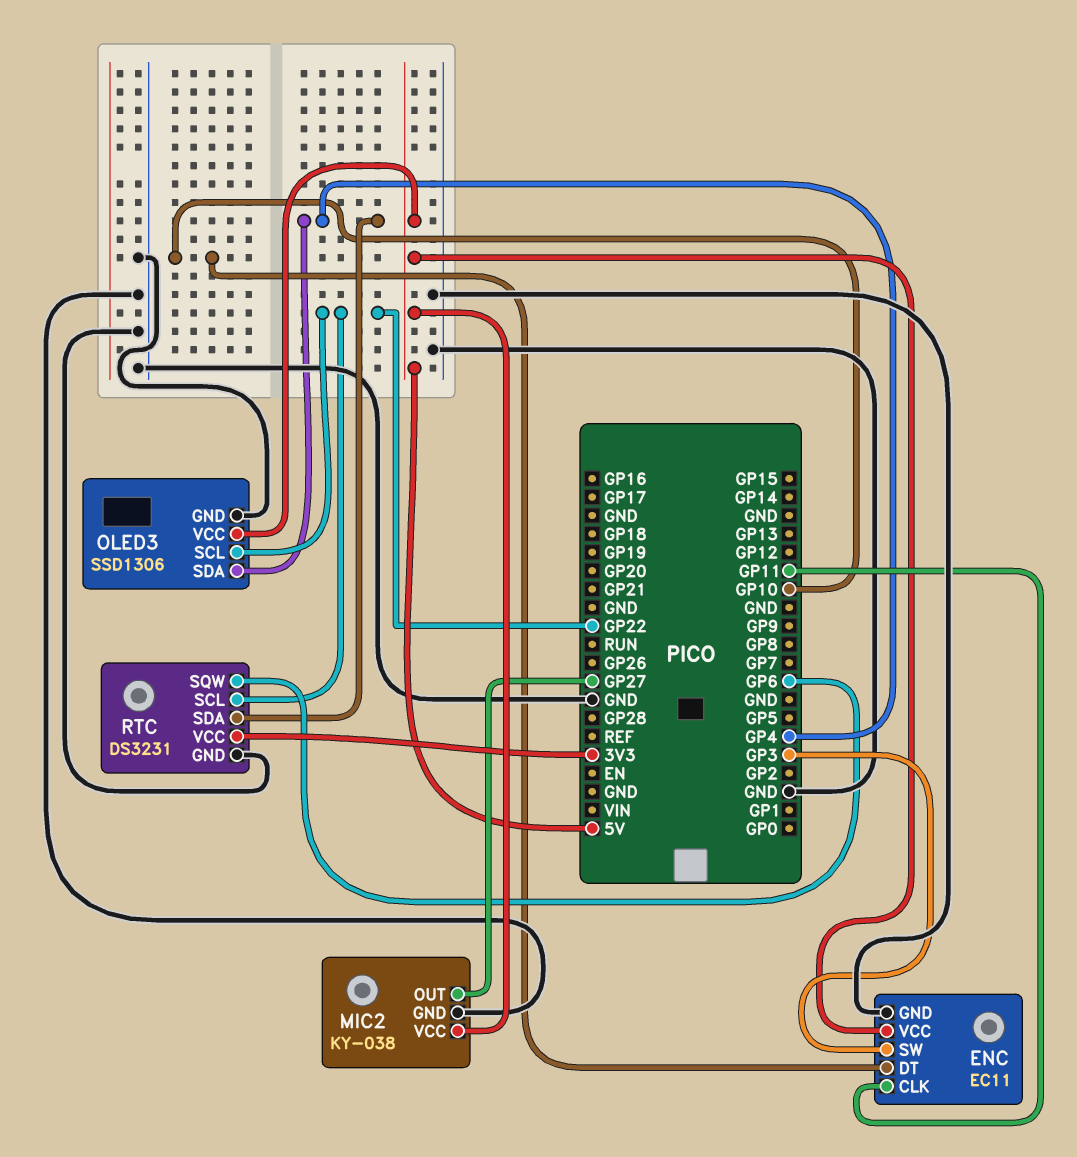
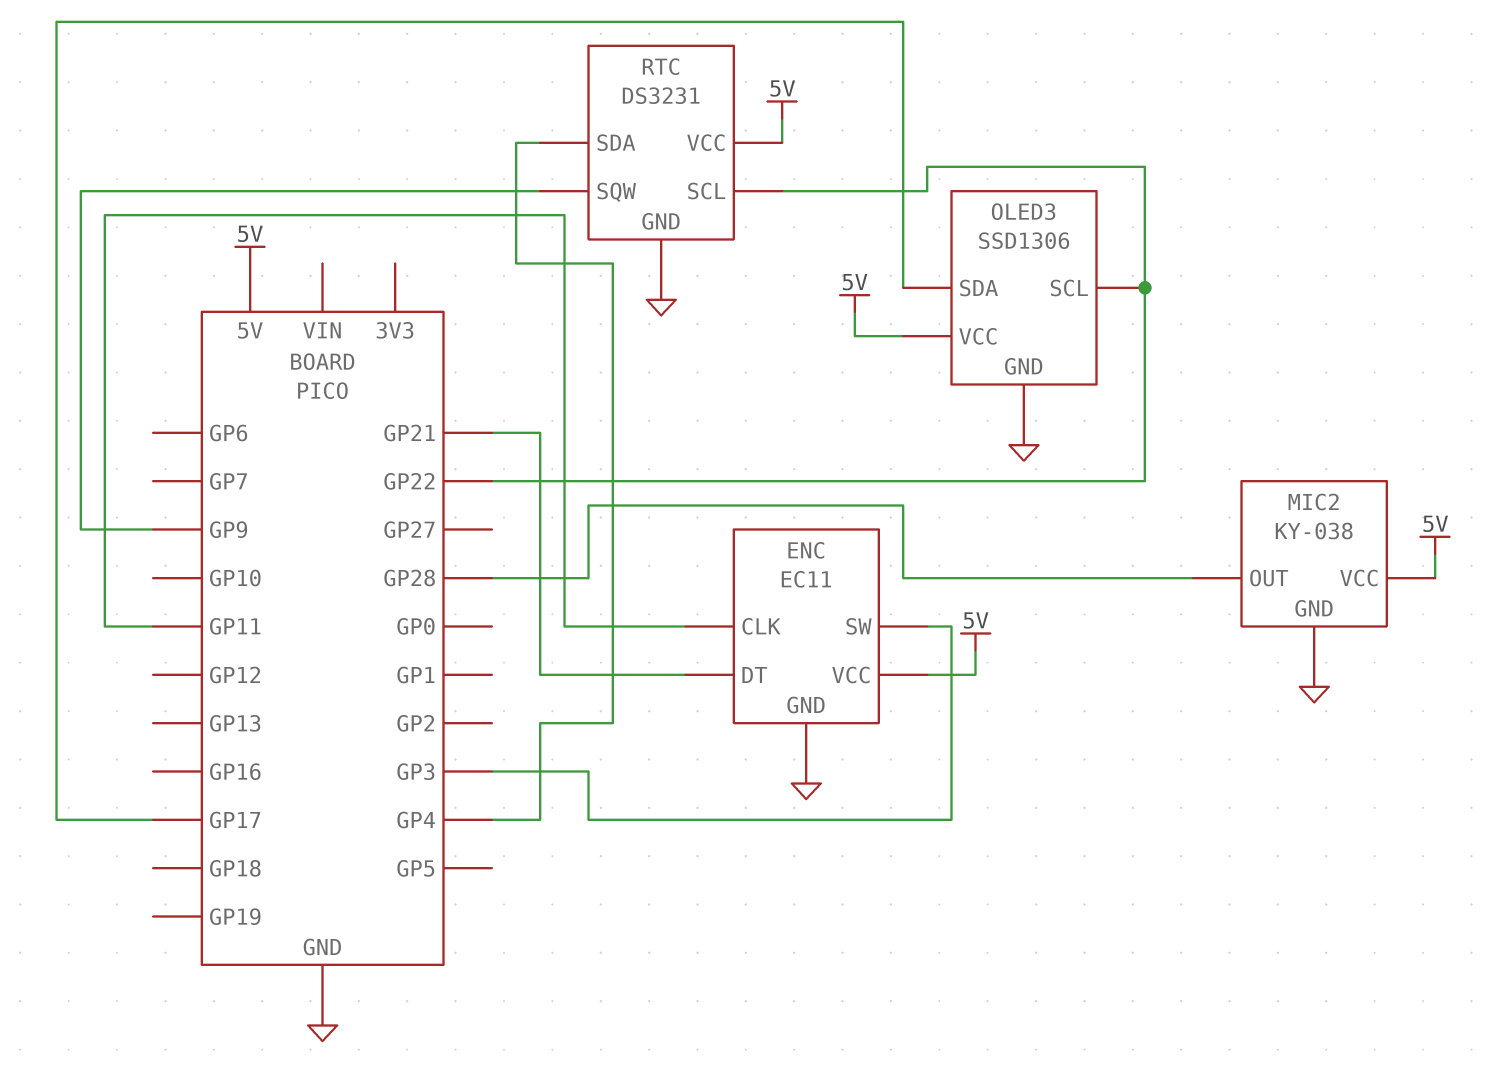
ENC pin DT: GP10 -> GP21
MIC2 pin OUT: GP27 -> GP28
OLED3 pin SDA: GP4 -> GP17
RTC pin SQW: GP6 -> GP9
RTC pin VCC: 3V3 -> 5V

